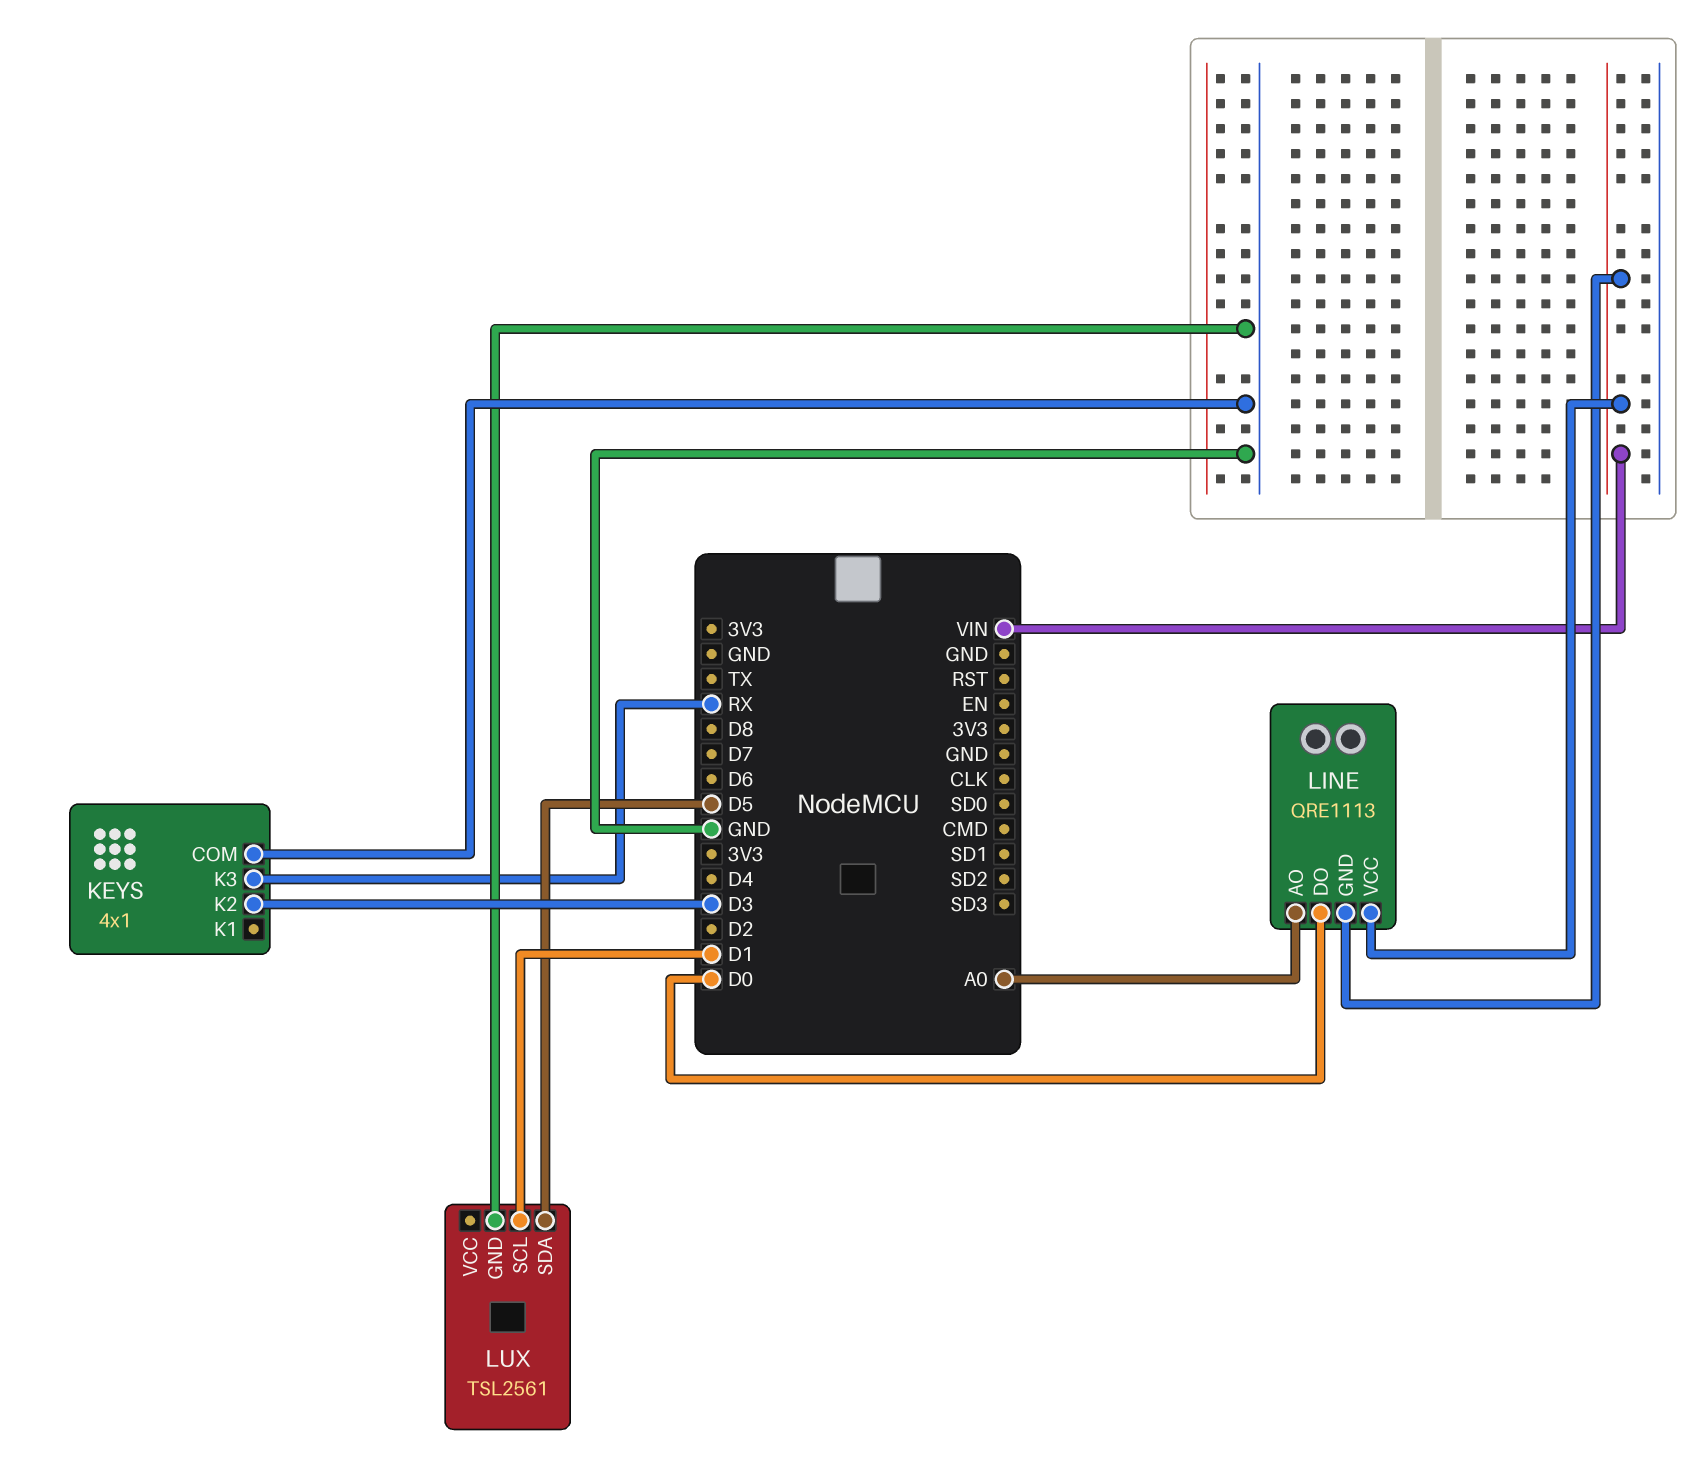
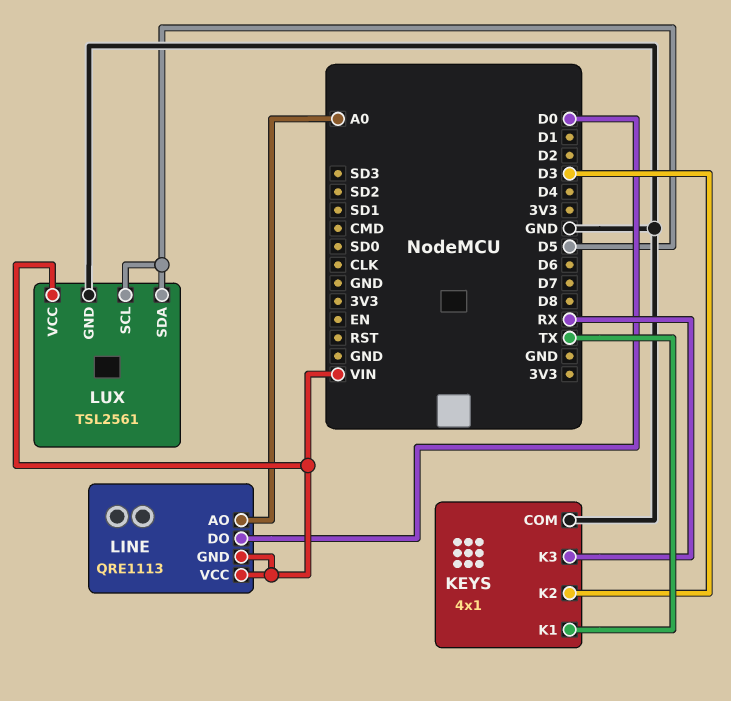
KEYS pin K1: none -> TX
LUX pin SCL: D1 -> D5
LUX pin VCC: none -> VIN

